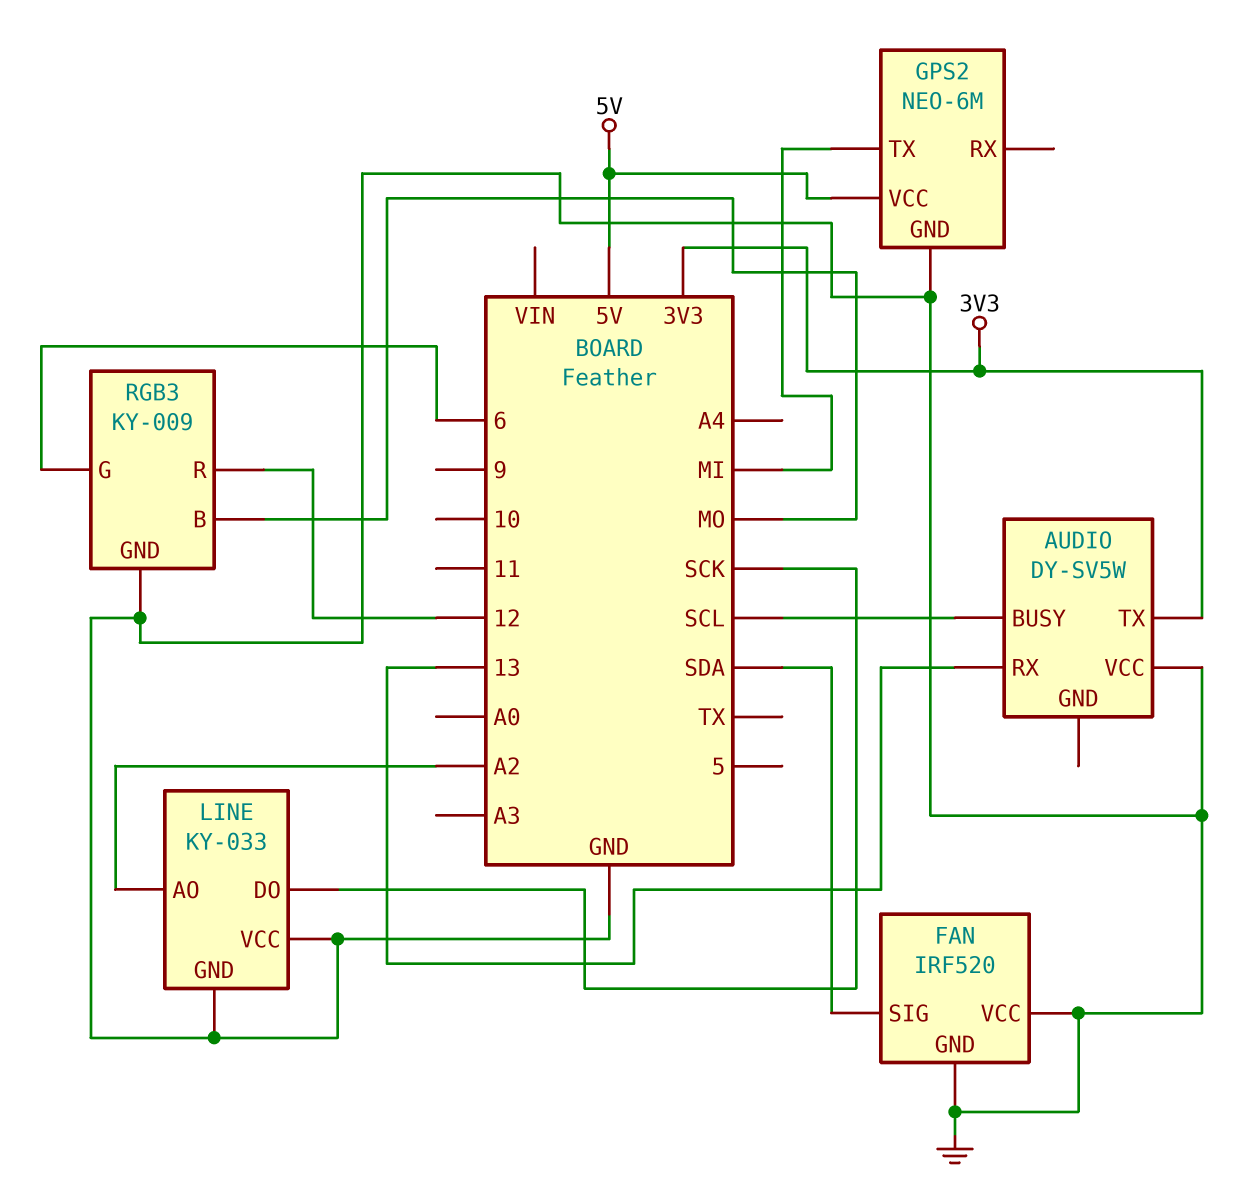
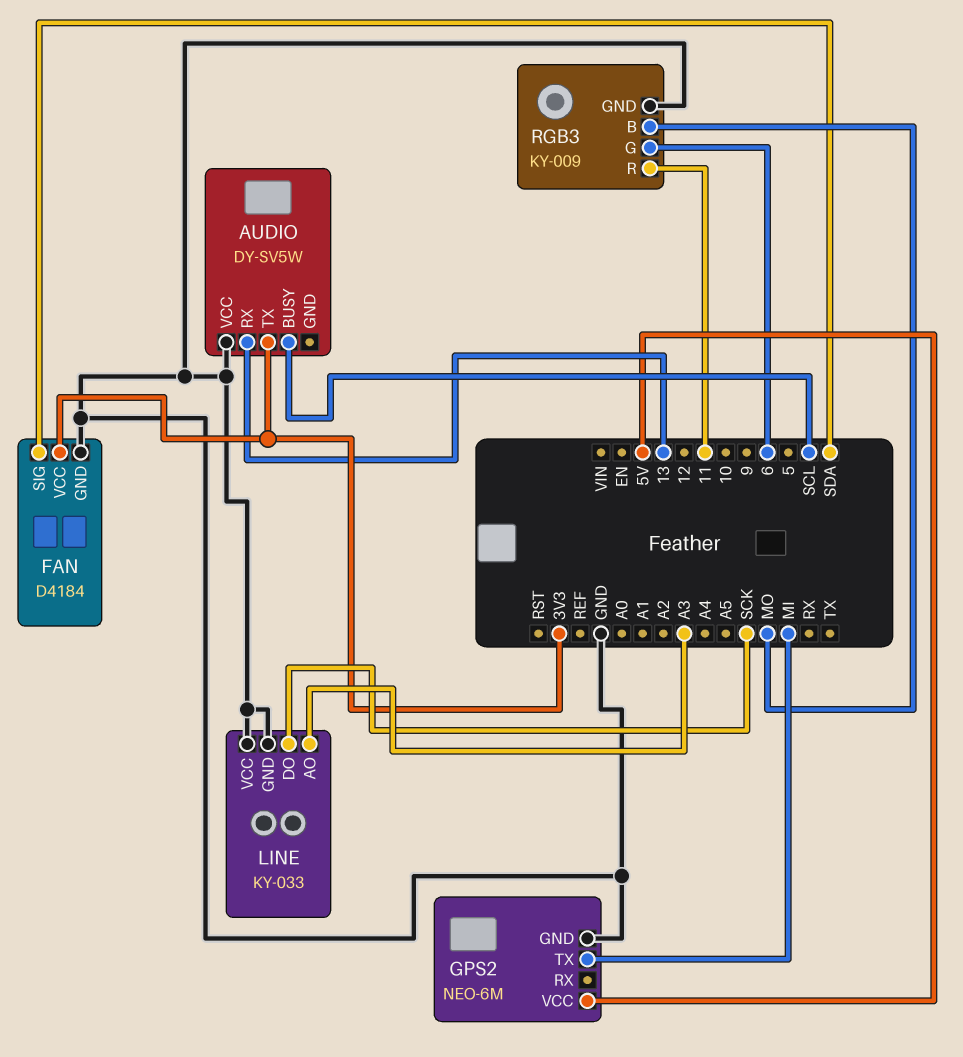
FAN: IRF520 -> D4184
FAN pin VCC: GND -> 3V3
LINE pin AO: A2 -> A3
RGB3 pin R: 12 -> 11

